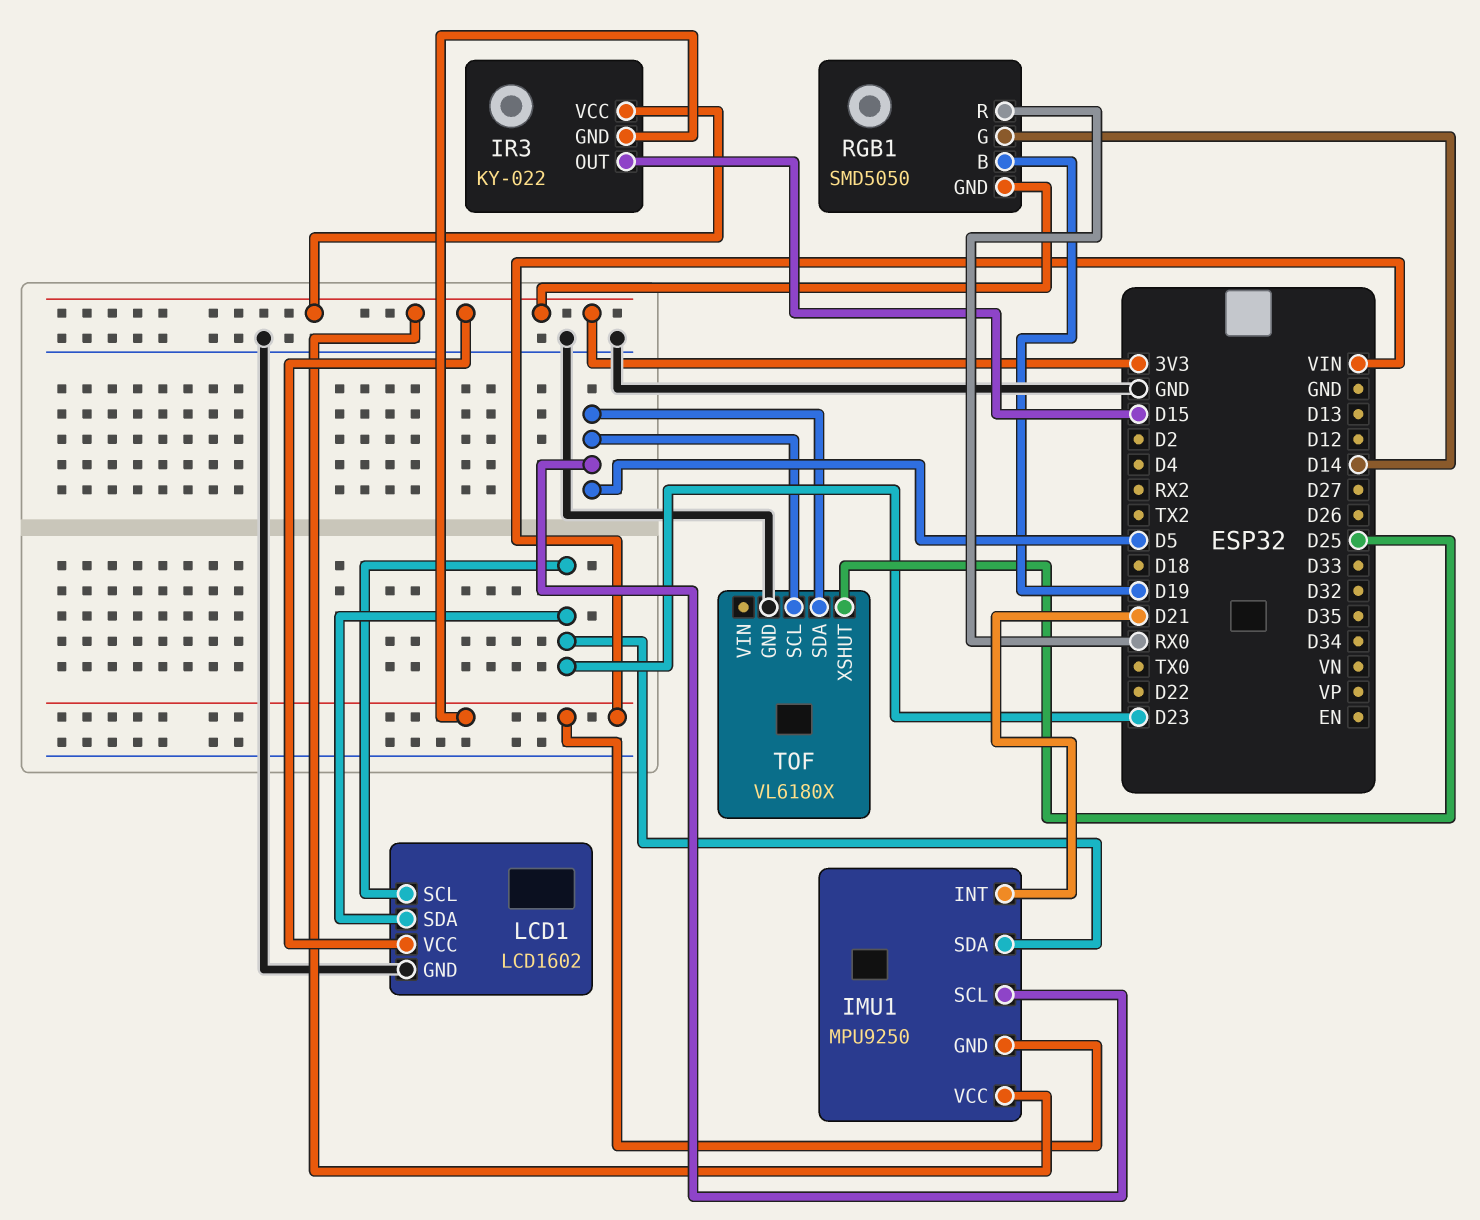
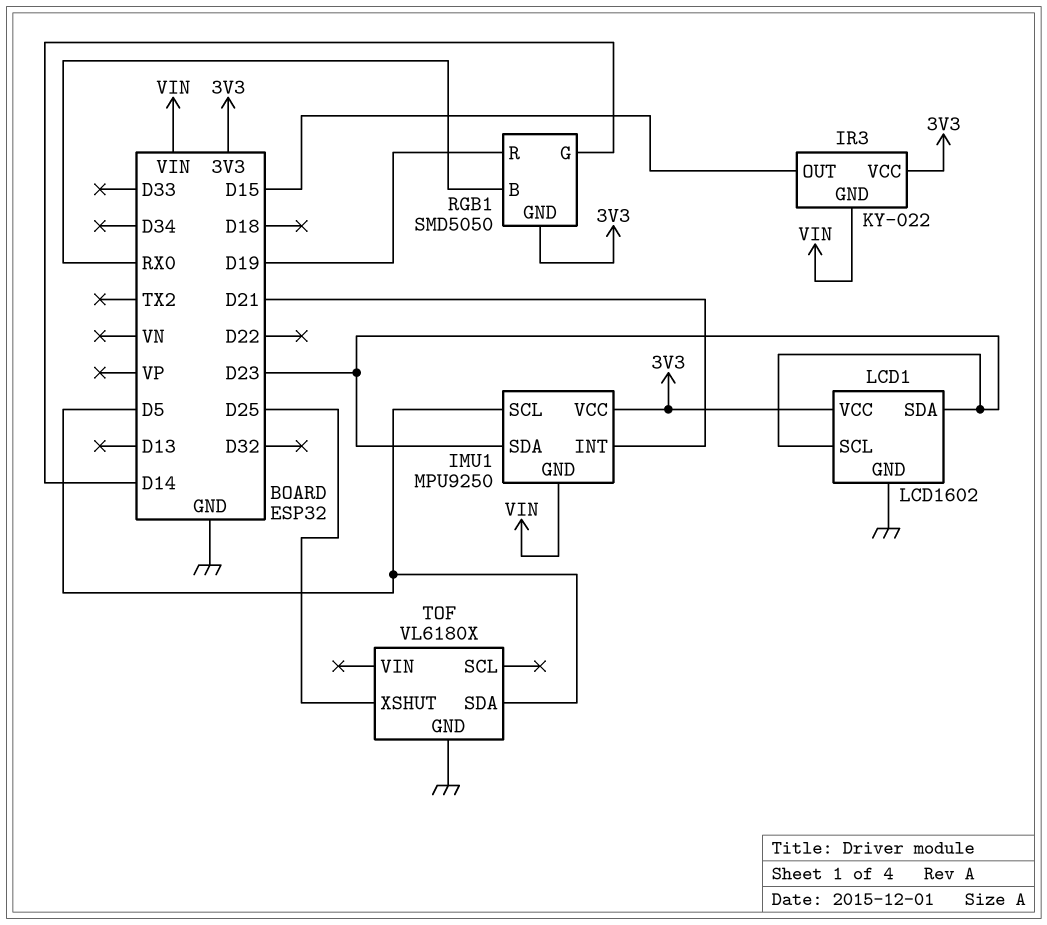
RGB1 pin B: D19 -> RX0
RGB1 pin R: RX0 -> D19
TOF pin SCL: D5 -> none

